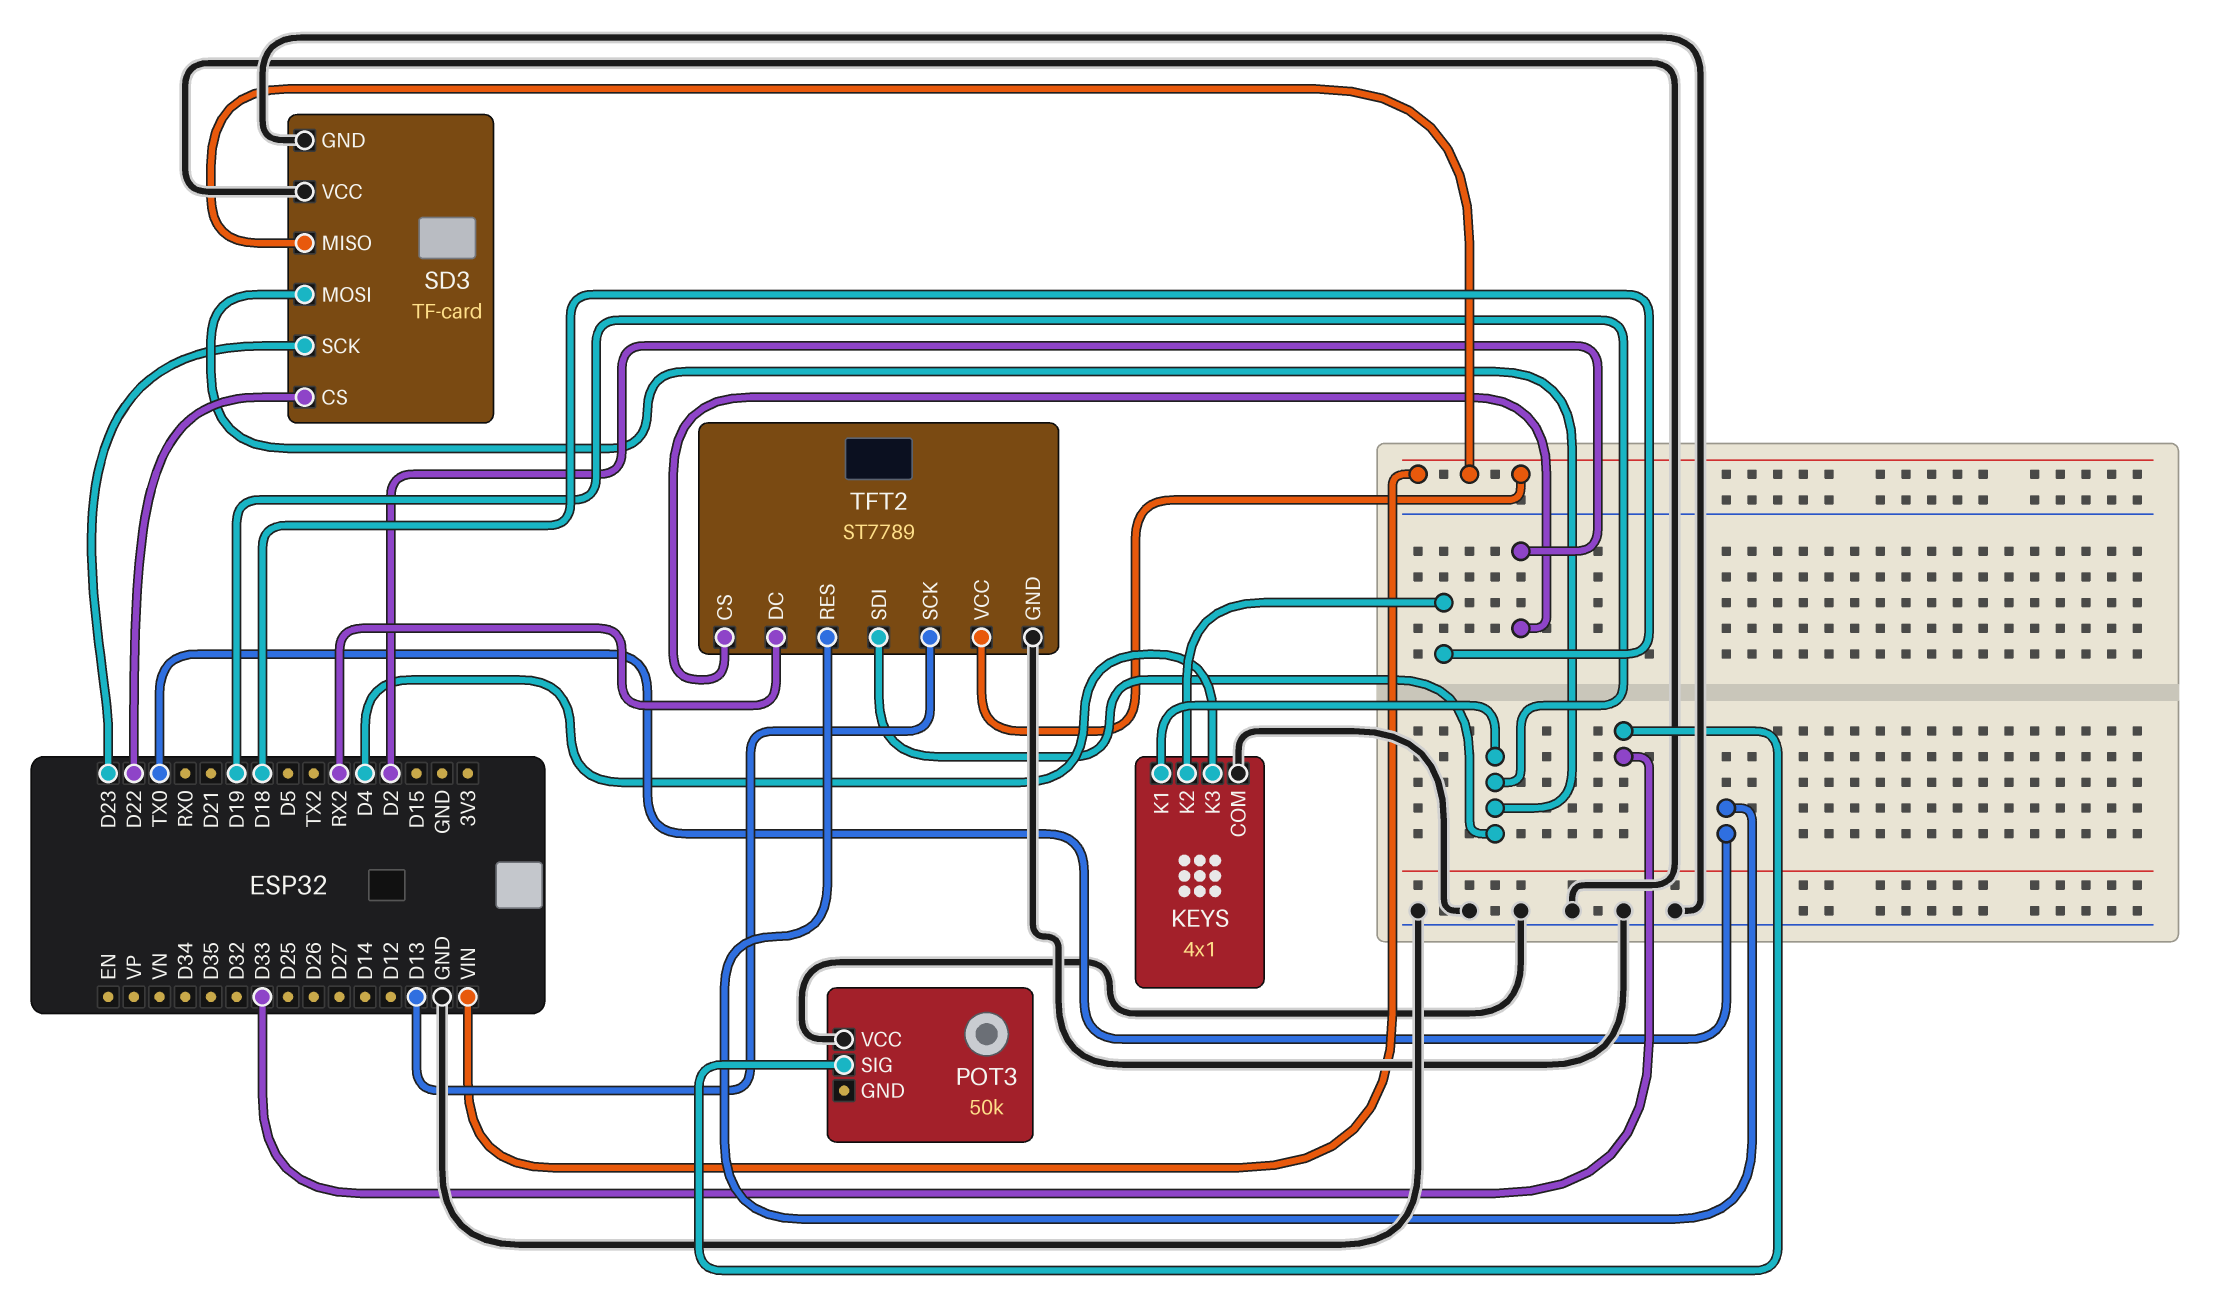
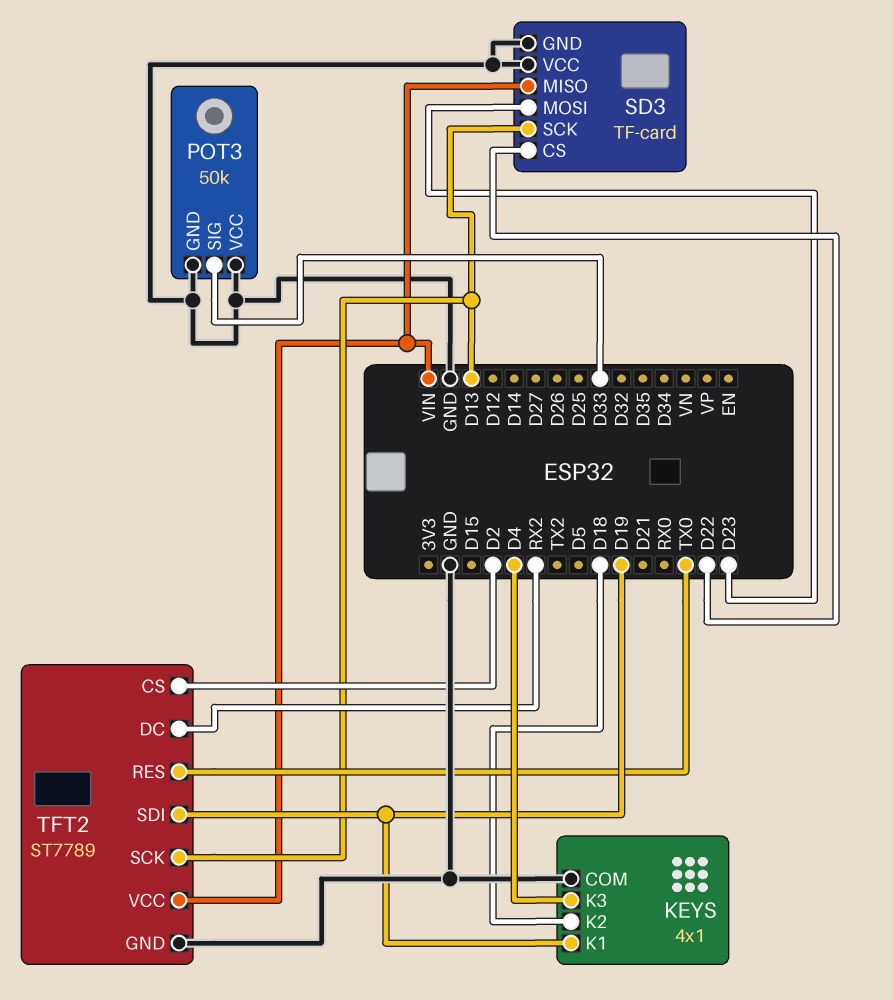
POT3 pin GND: none -> GND
SD3 pin MOSI: D19 -> D23
SD3 pin SCK: D23 -> D13

